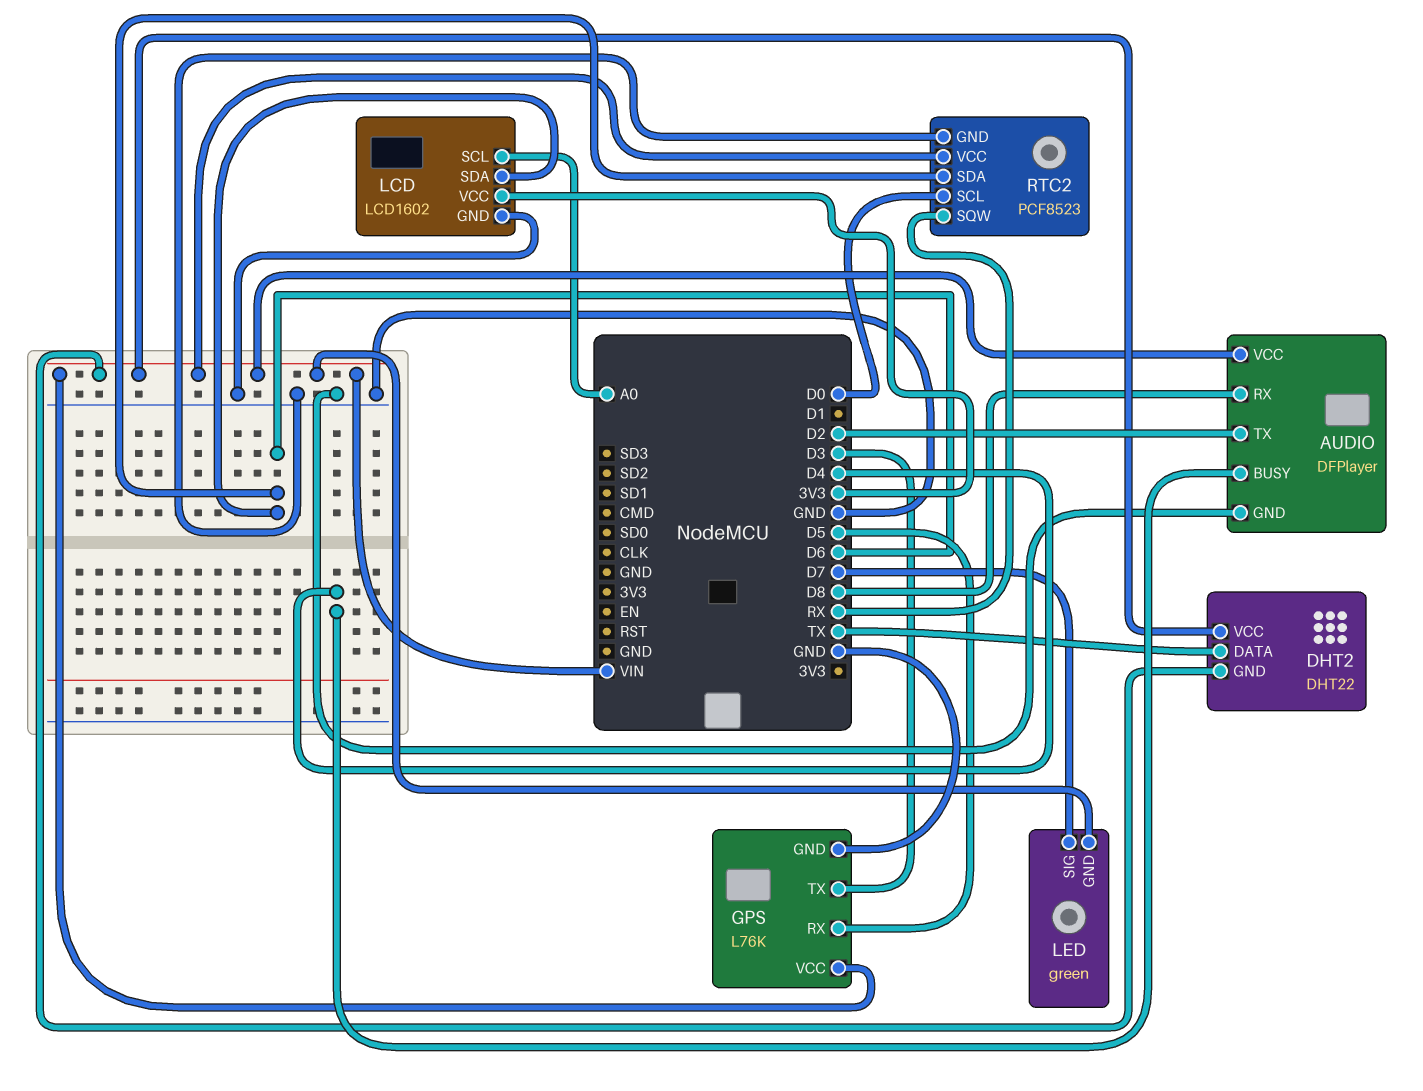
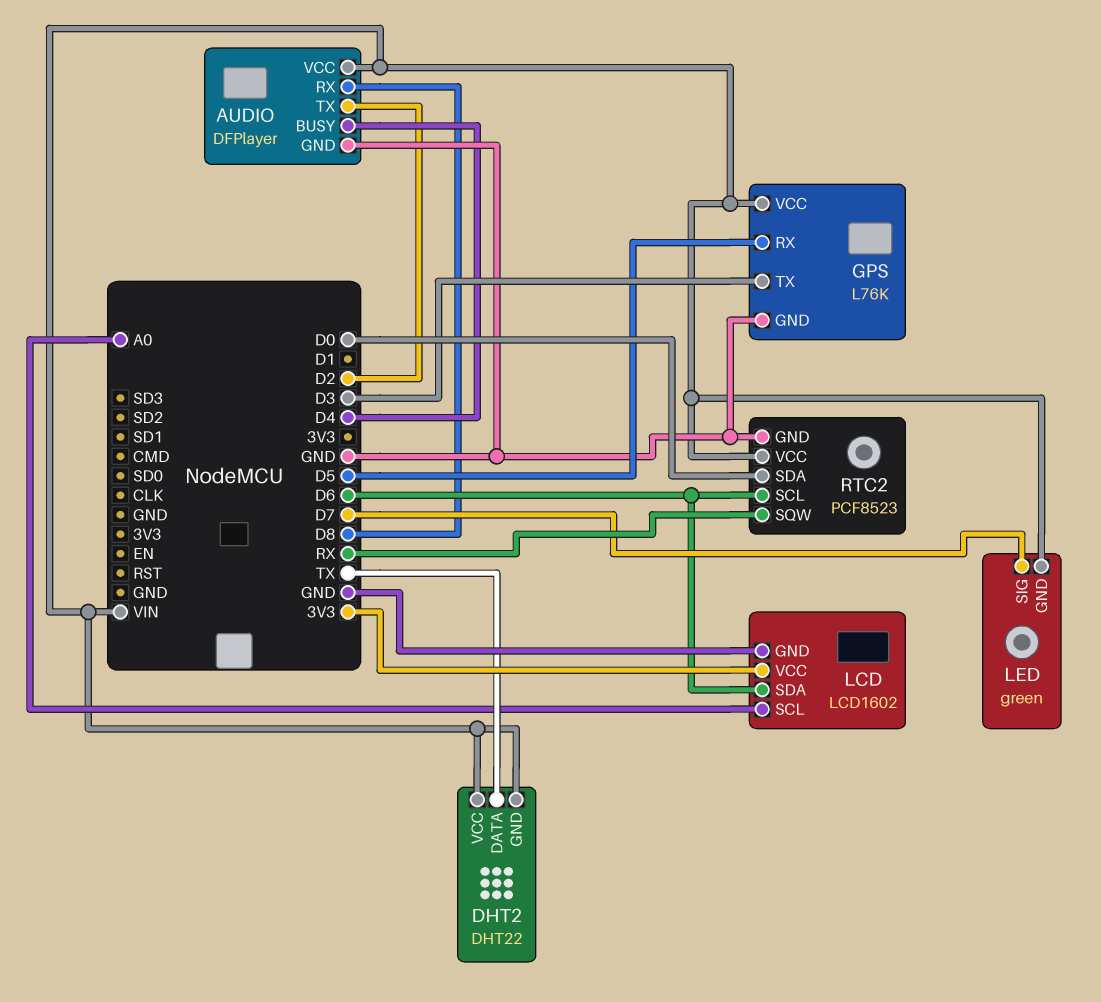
RTC2 pin SCL: D0 -> D6
RTC2 pin SDA: D6 -> D0

